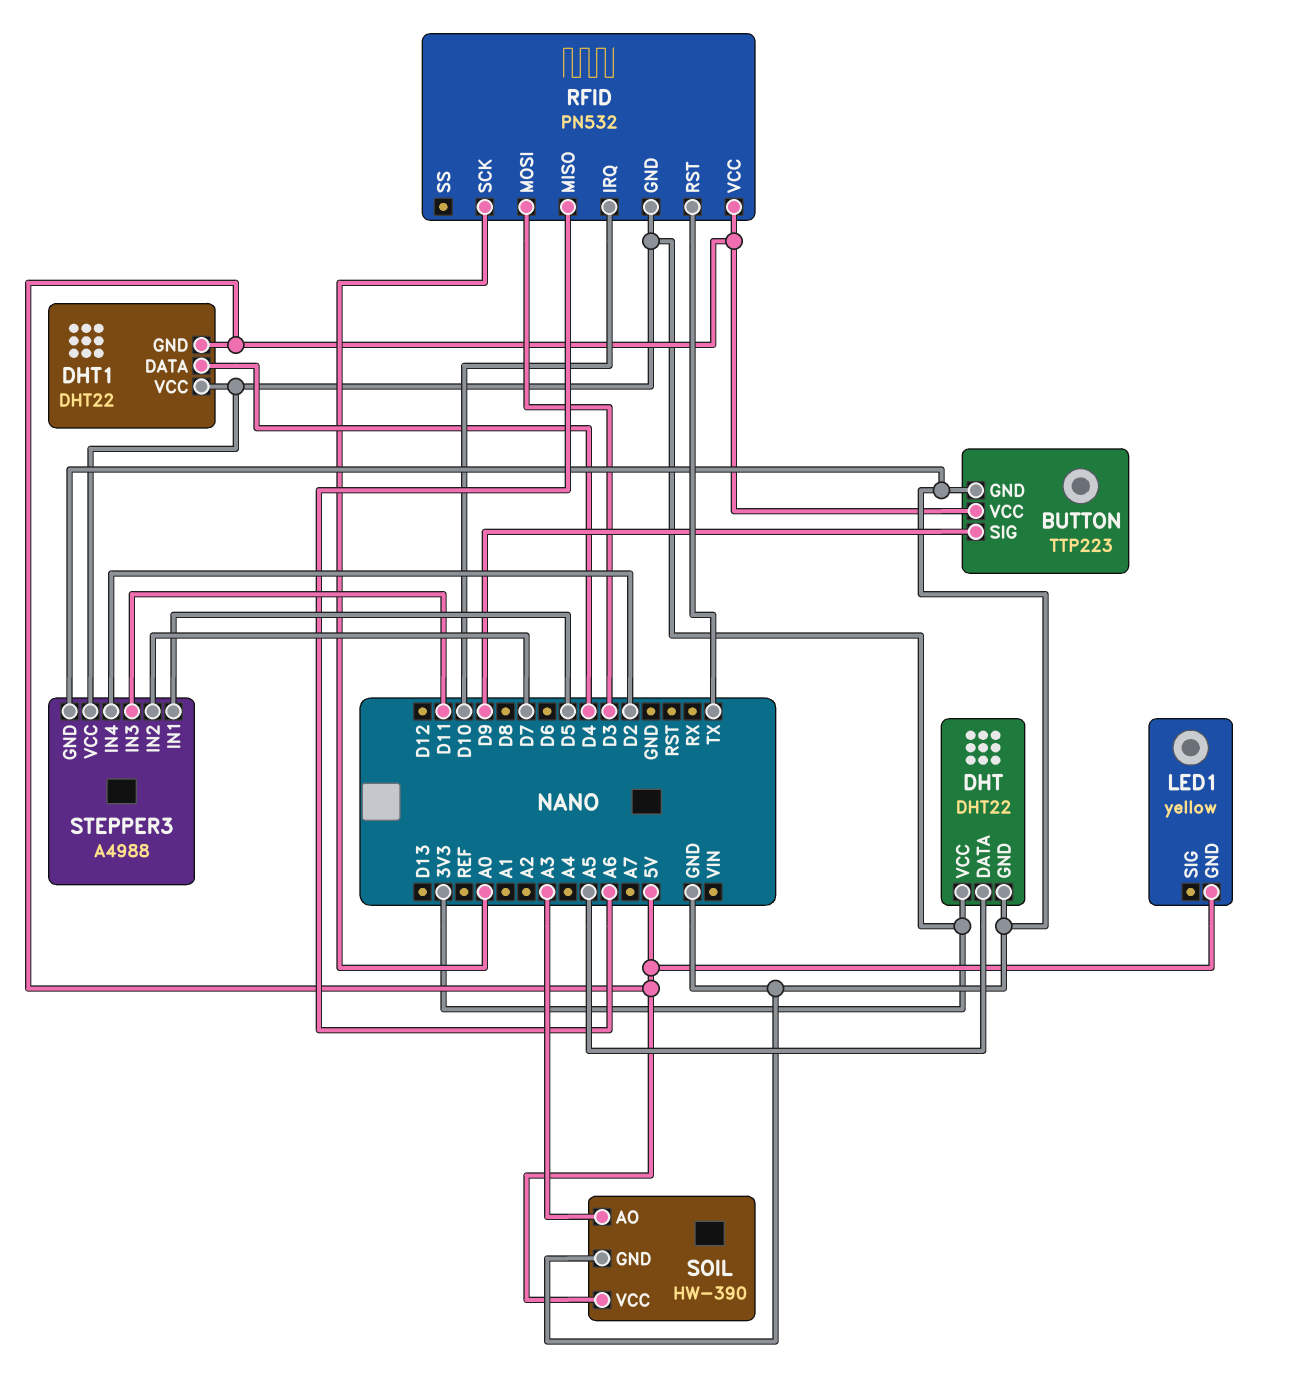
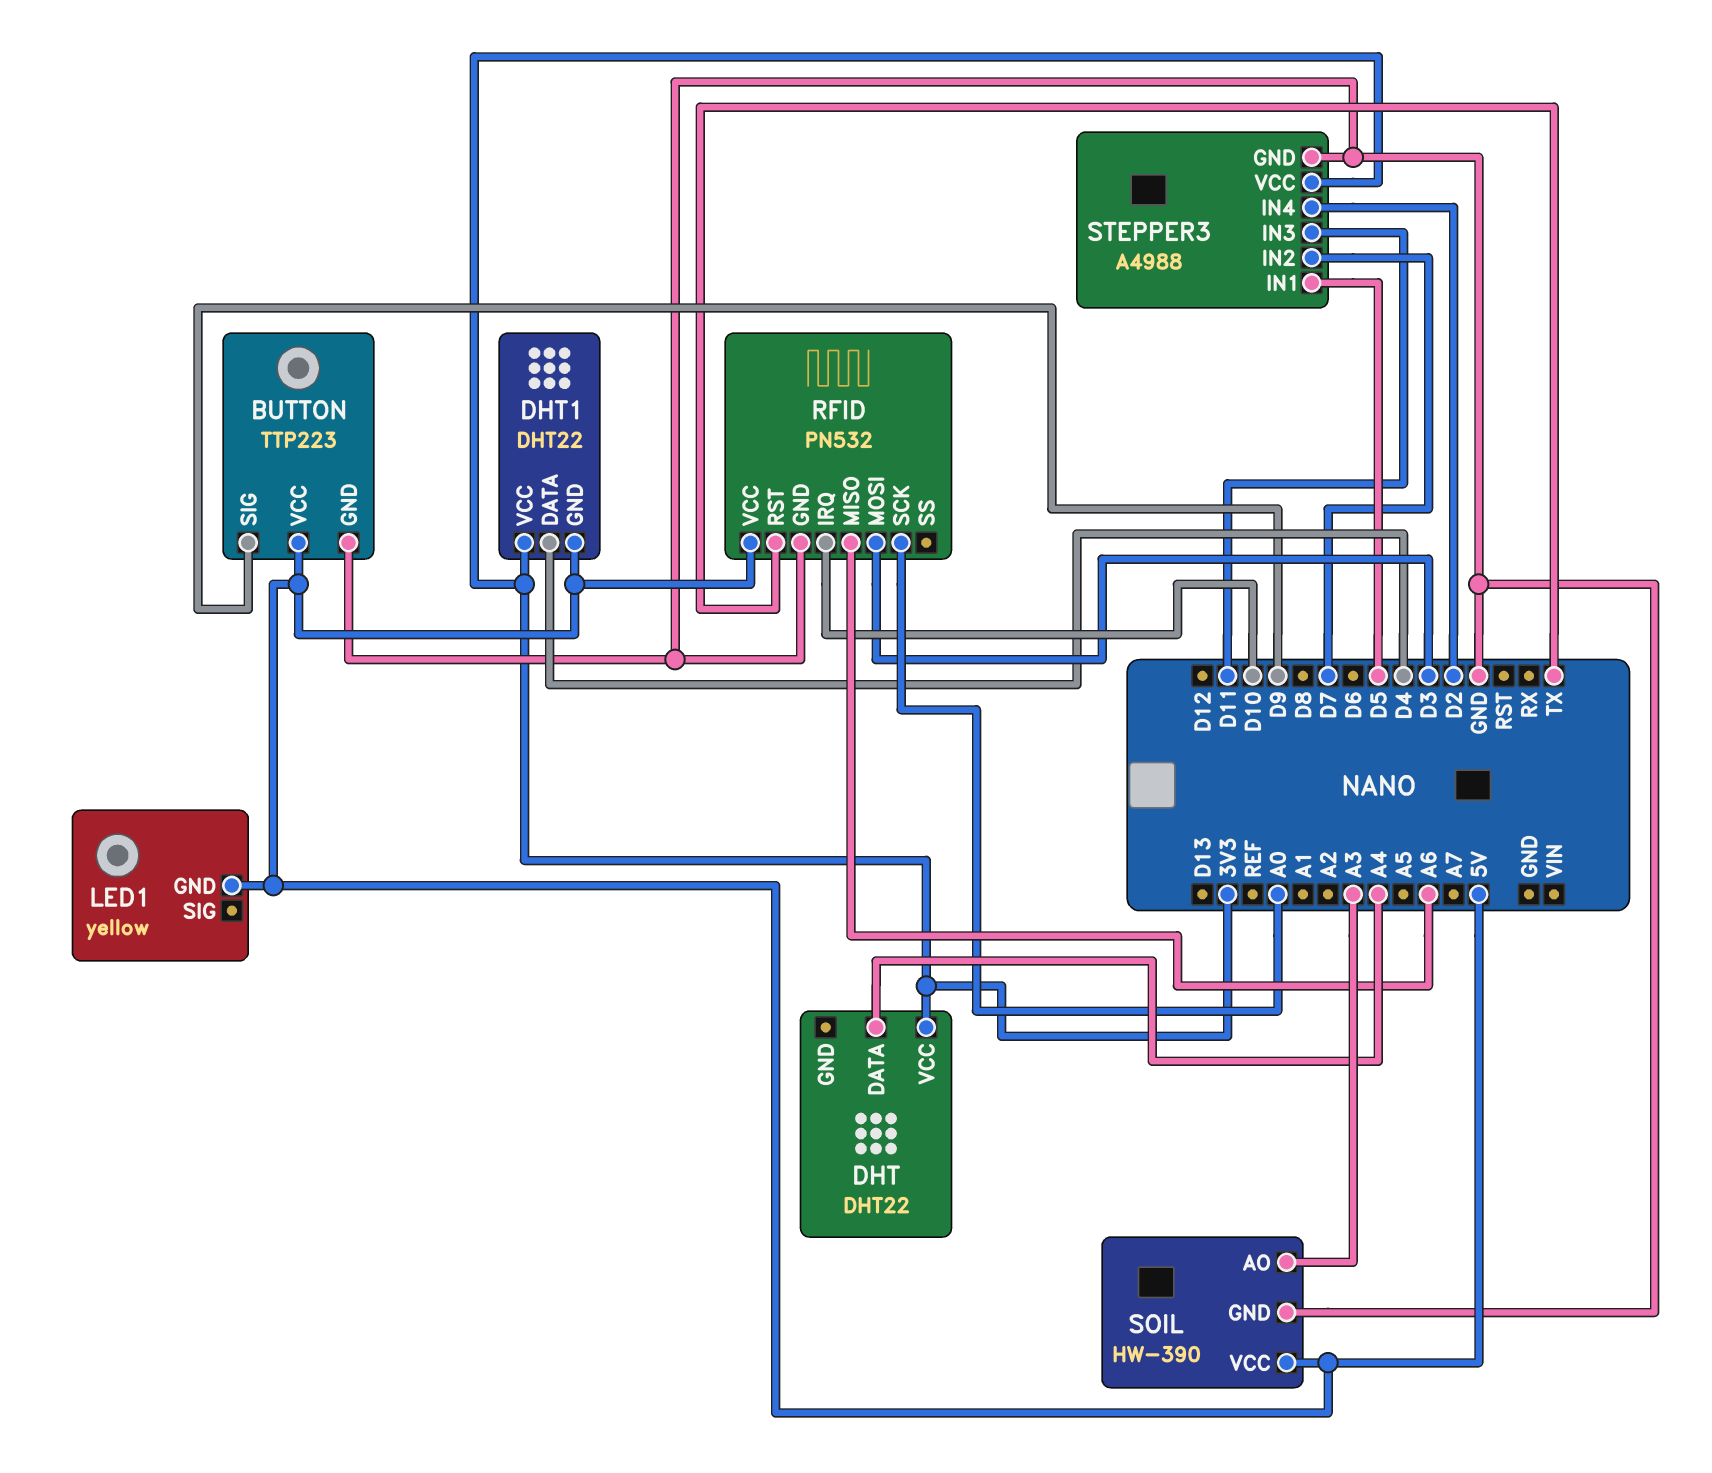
DHT pin DATA: A5 -> A4
DHT pin GND: GND -> none
RFID pin GND: 3V3 -> GND

